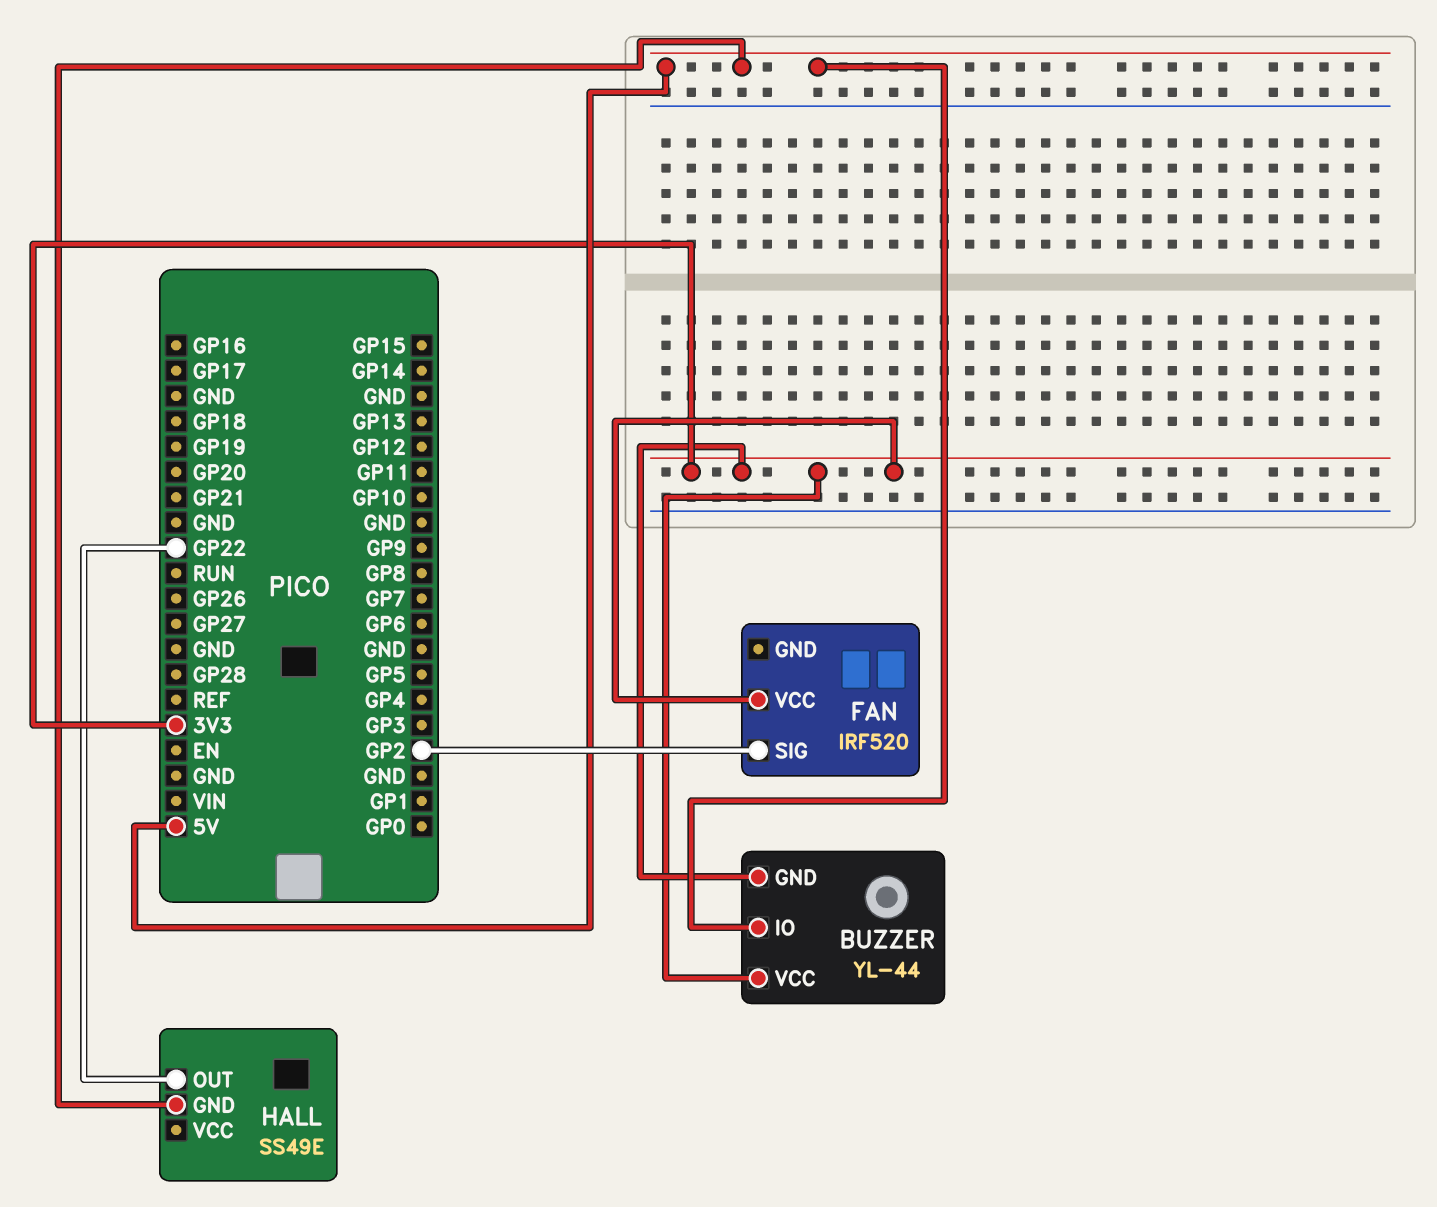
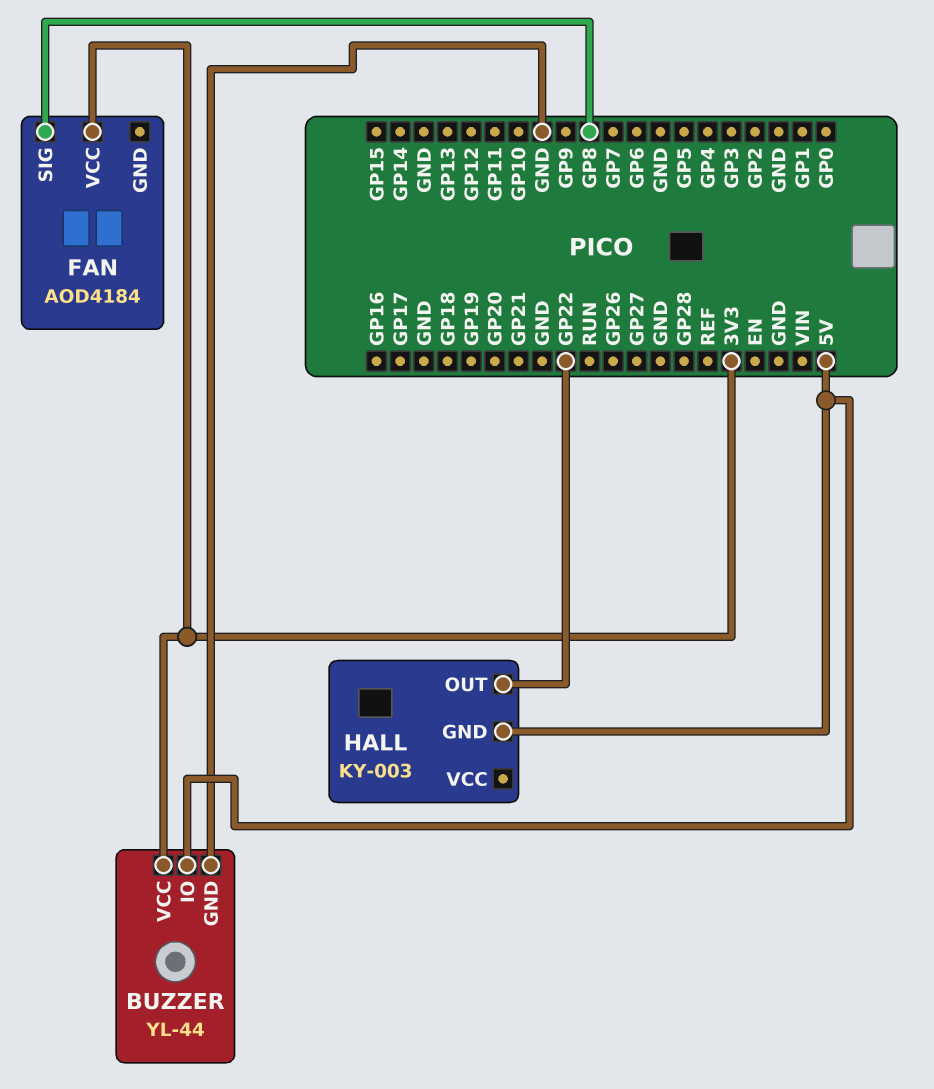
BUZZER pin GND: 3V3 -> GND
FAN: IRF520 -> AOD4184
FAN pin SIG: GP2 -> GP8
HALL: SS49E -> KY-003

